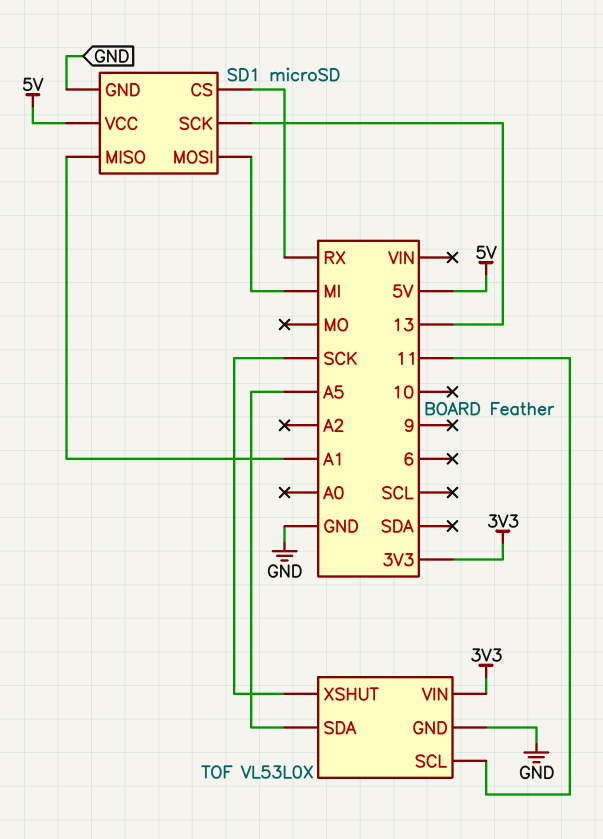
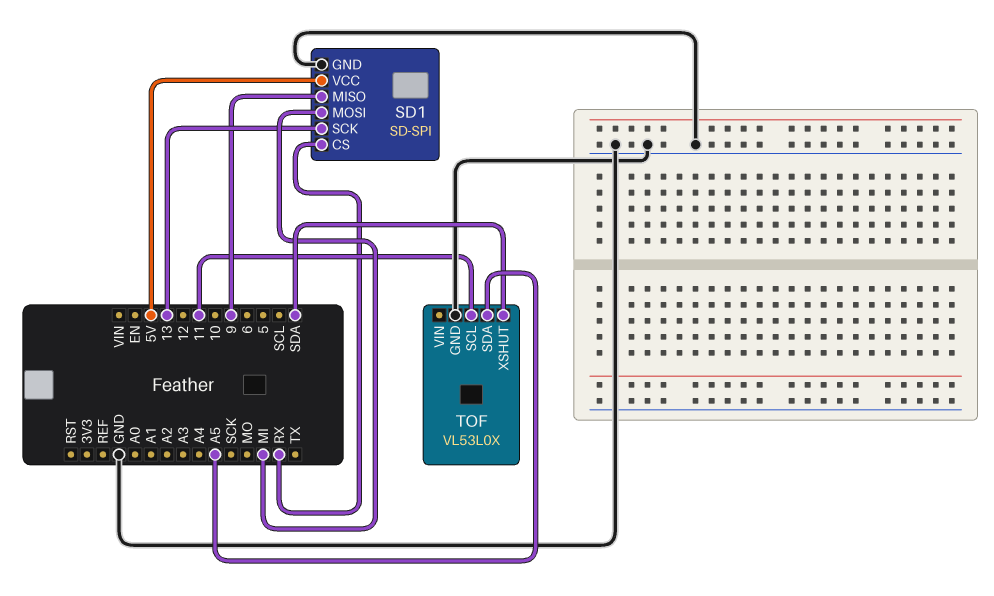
SD1: microSD -> SD-SPI
SD1 pin MISO: A1 -> 9
TOF pin VIN: 3V3 -> none
TOF pin XSHUT: SCK -> SDA

